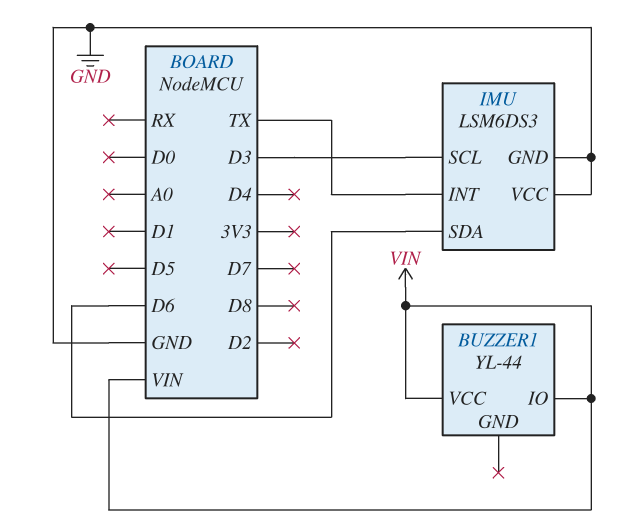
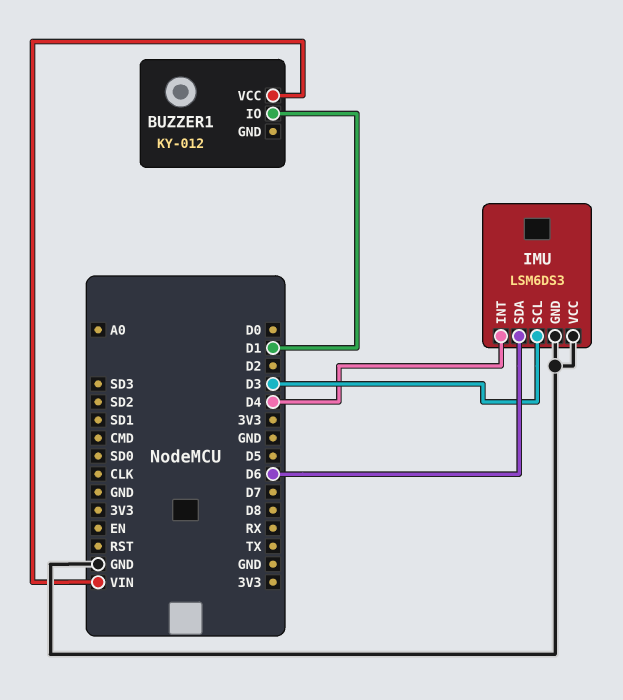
BUZZER1: YL-44 -> KY-012
BUZZER1 pin IO: VIN -> D1
IMU pin INT: TX -> D4

